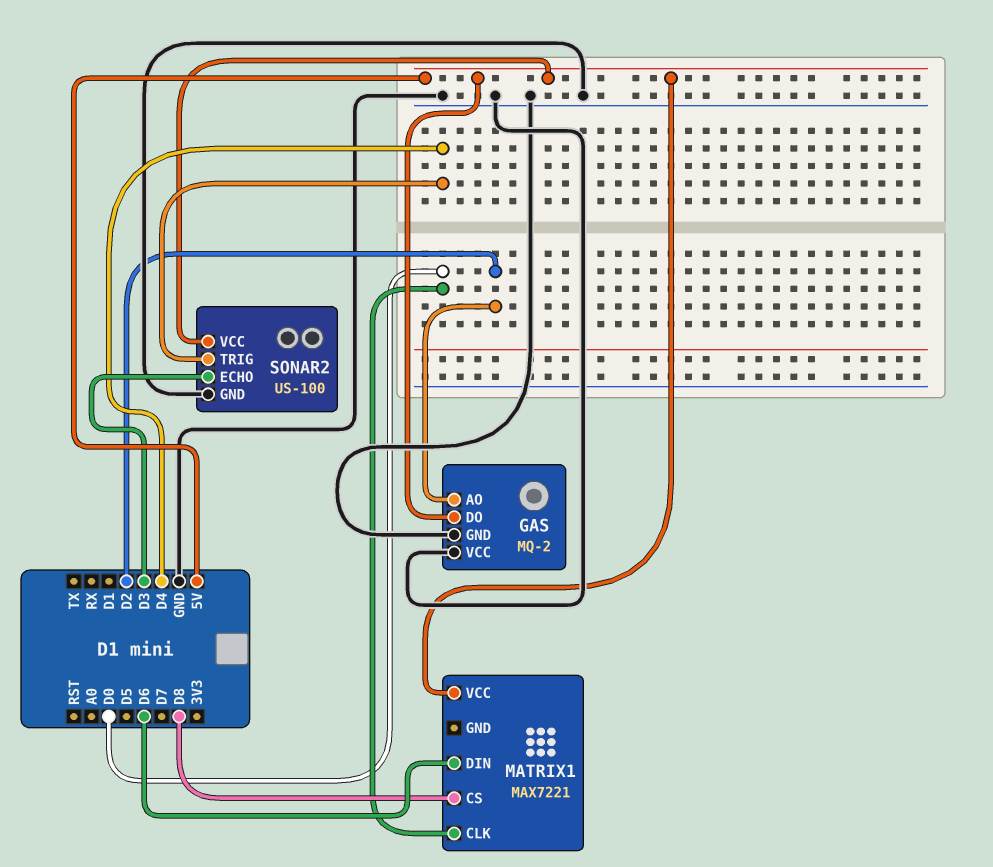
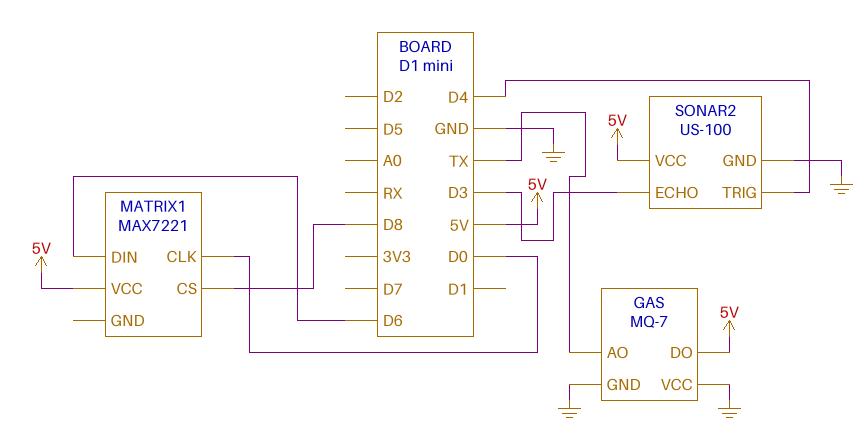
GAS: MQ-2 -> MQ-7
GAS pin AO: D2 -> TX

